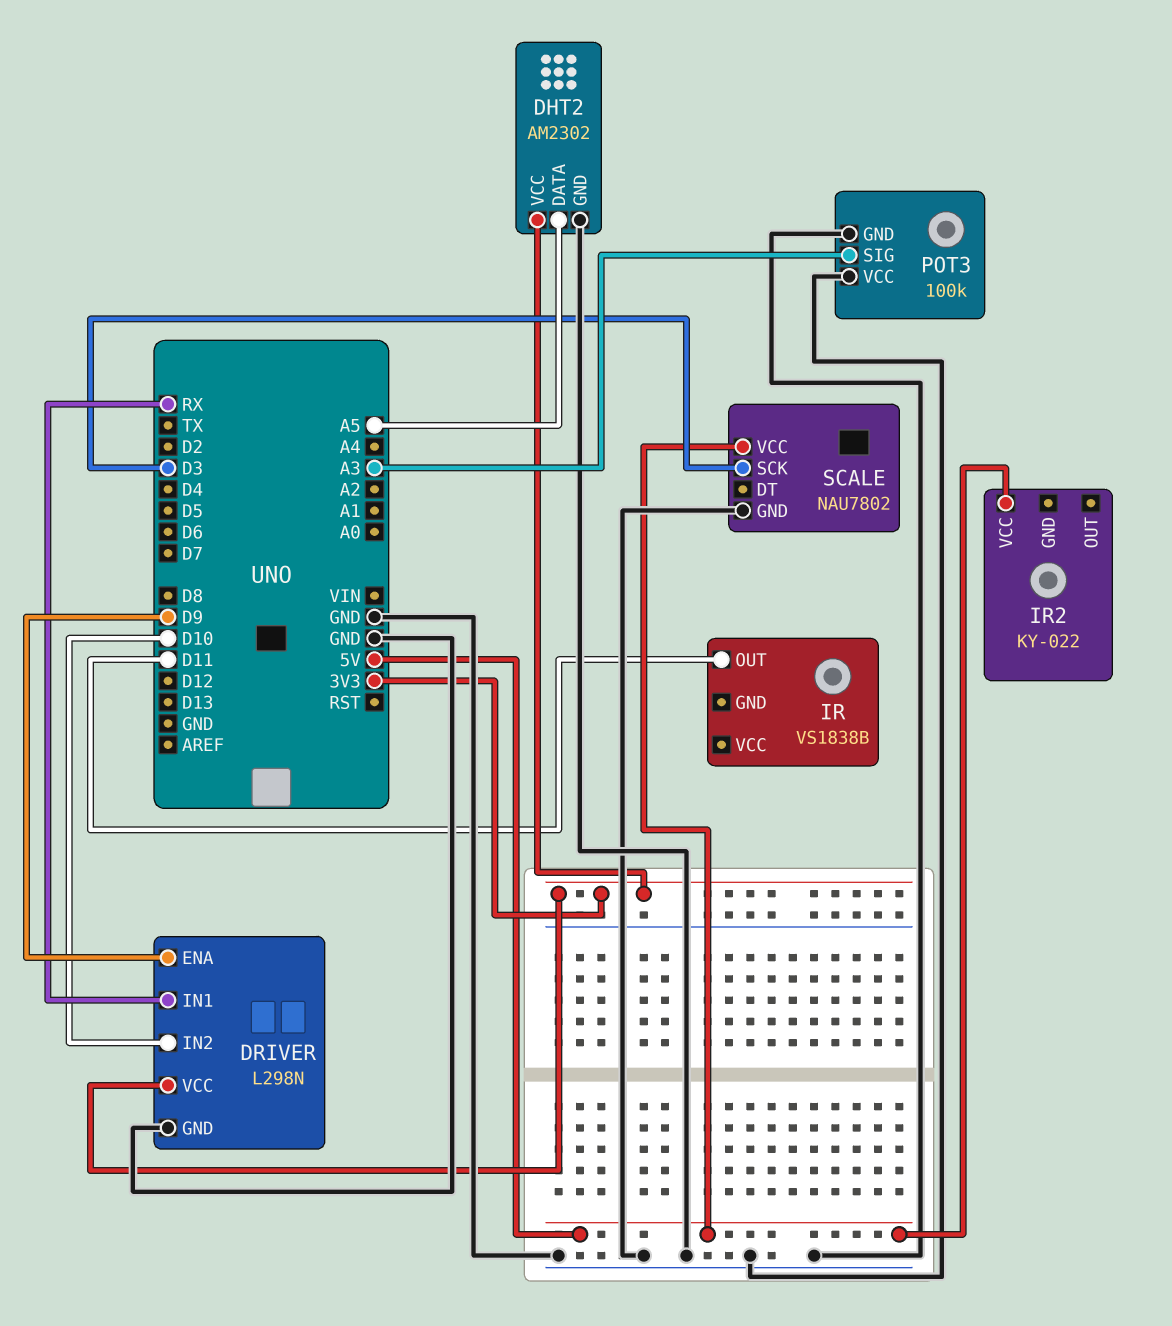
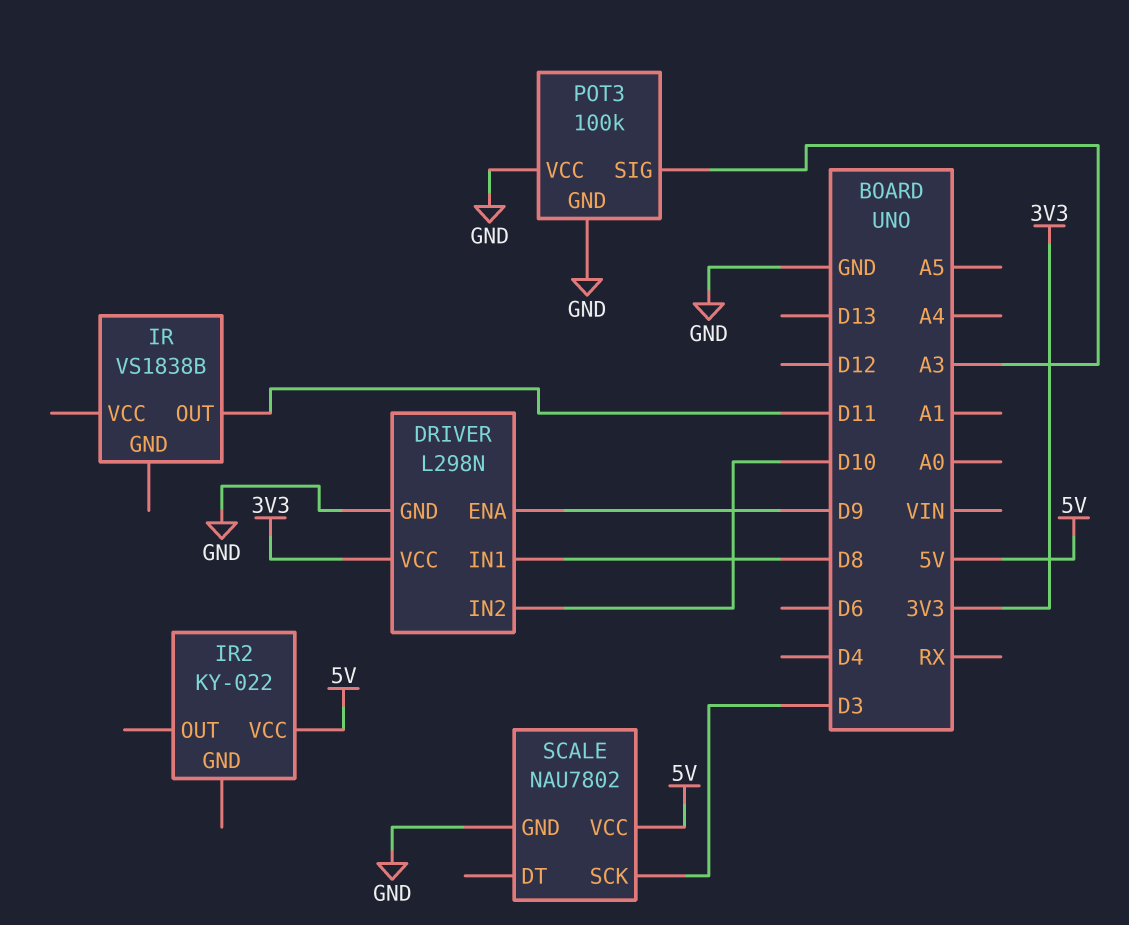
DHT2: AM2302 -> none
DHT2 pin DATA: A5 -> none
DHT2 pin GND: GND -> none
DHT2 pin VCC: 3V3 -> none
DRIVER pin IN1: RX -> D8

